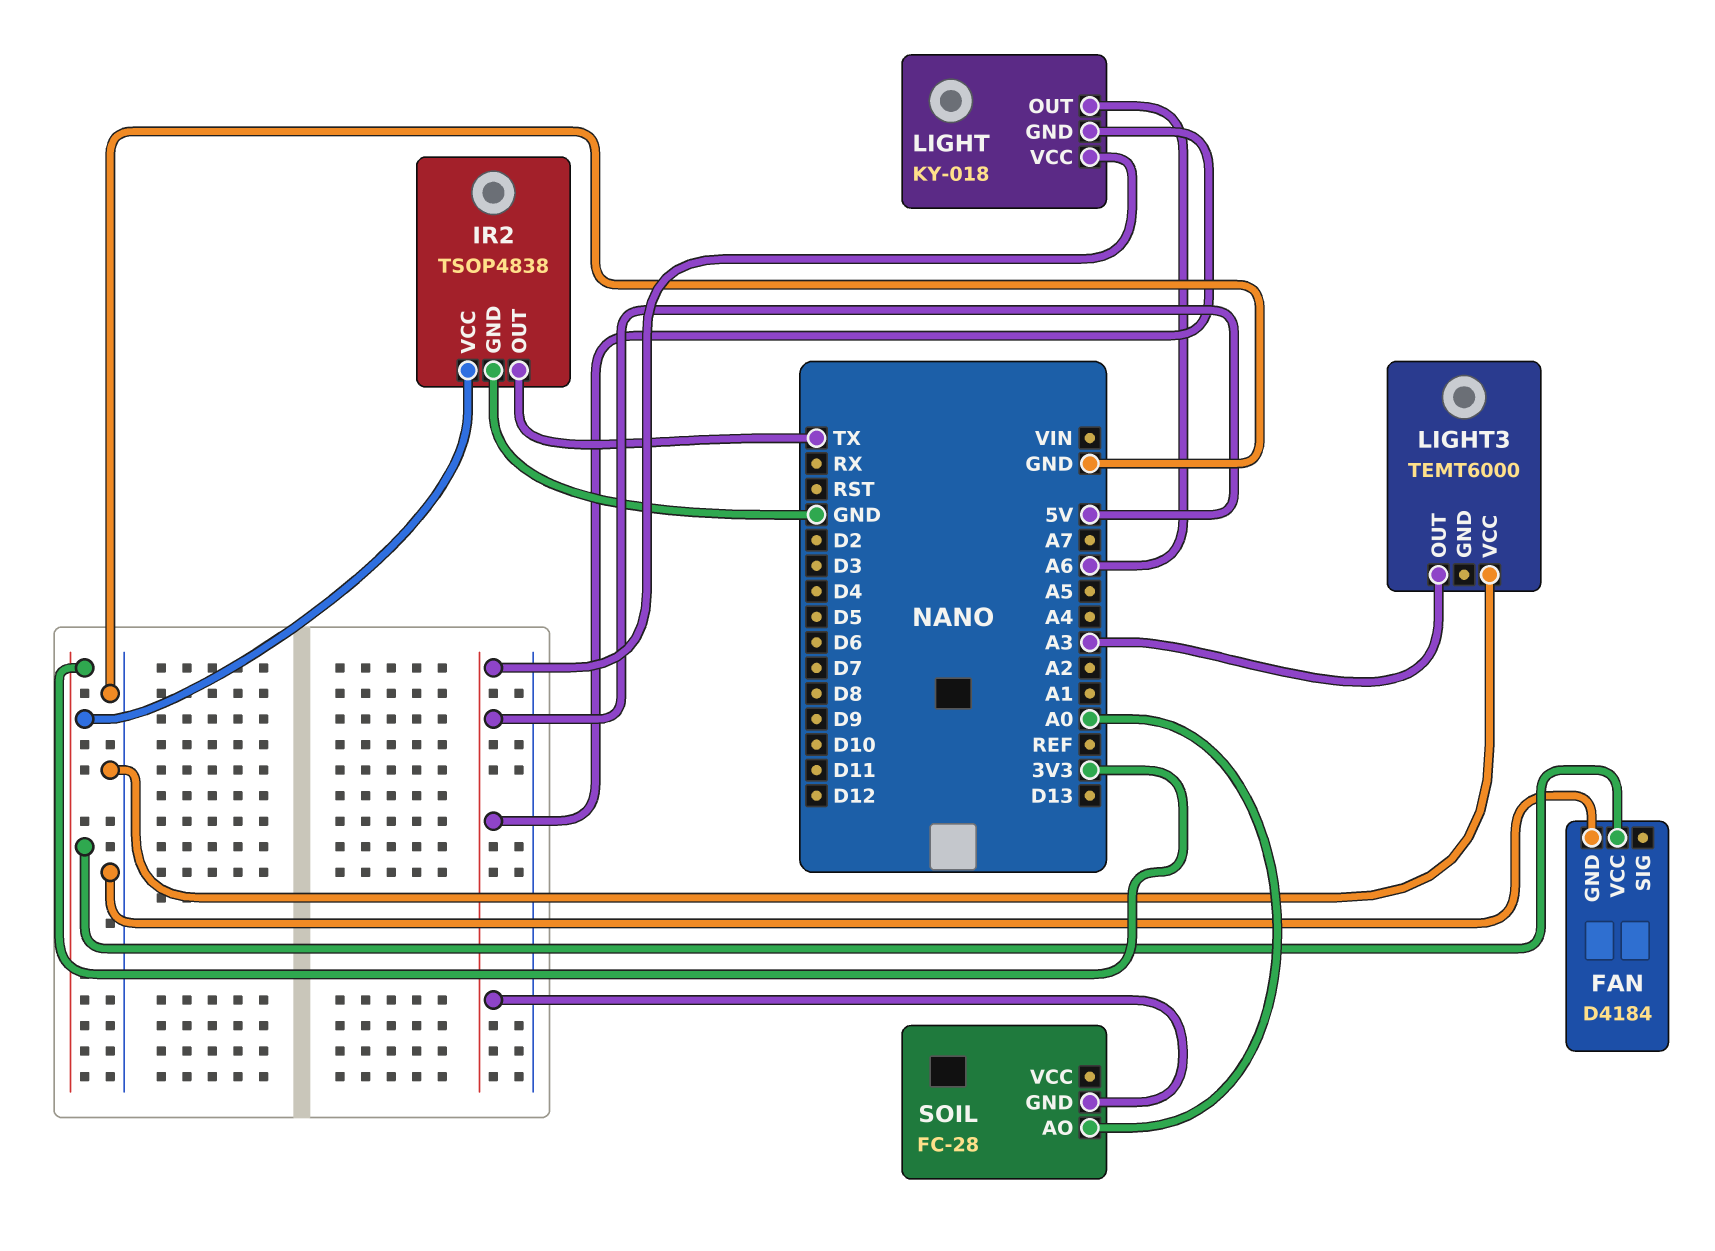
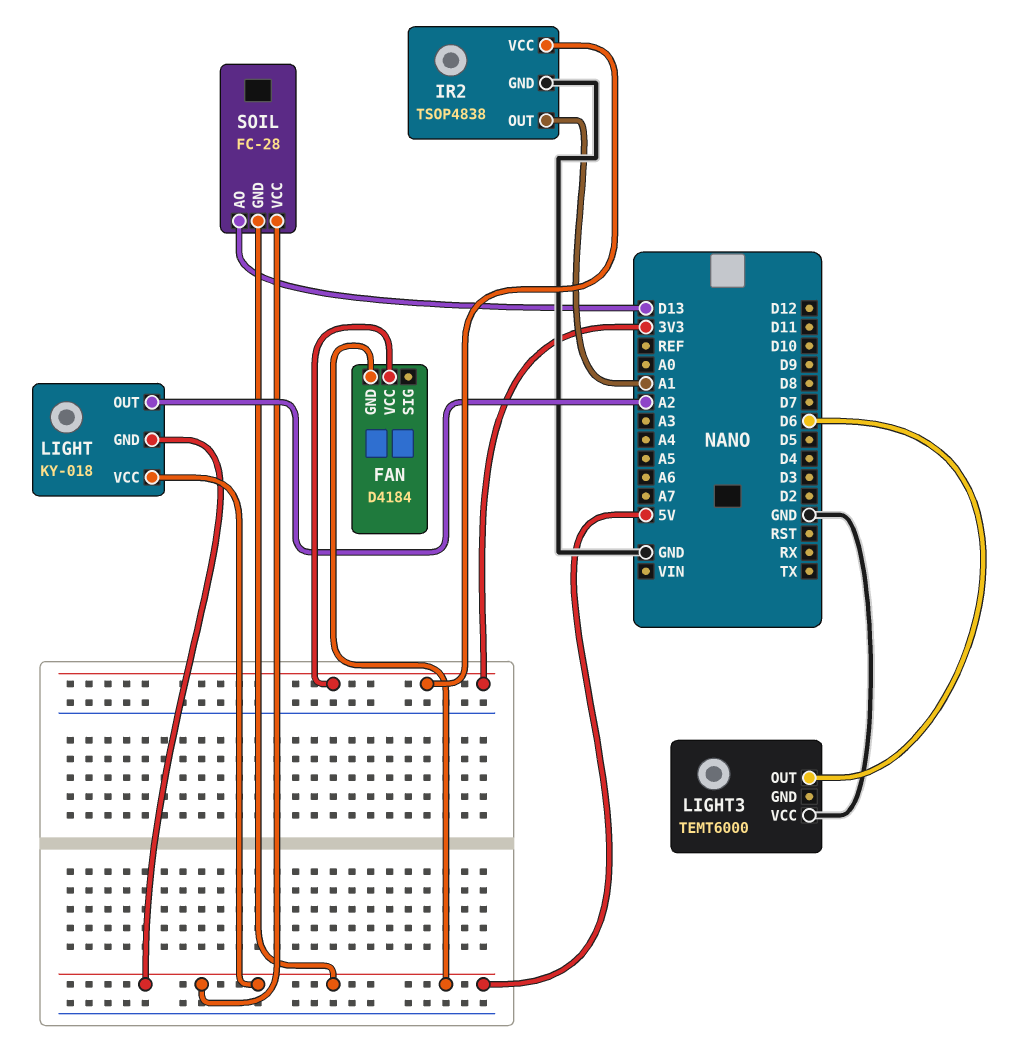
FAN pin GND: GND -> 5V
IR2 pin OUT: TX -> A1
LIGHT pin OUT: A6 -> A2
LIGHT3 pin OUT: A3 -> D6
SOIL pin AO: A0 -> D13
SOIL pin VCC: none -> 5V

